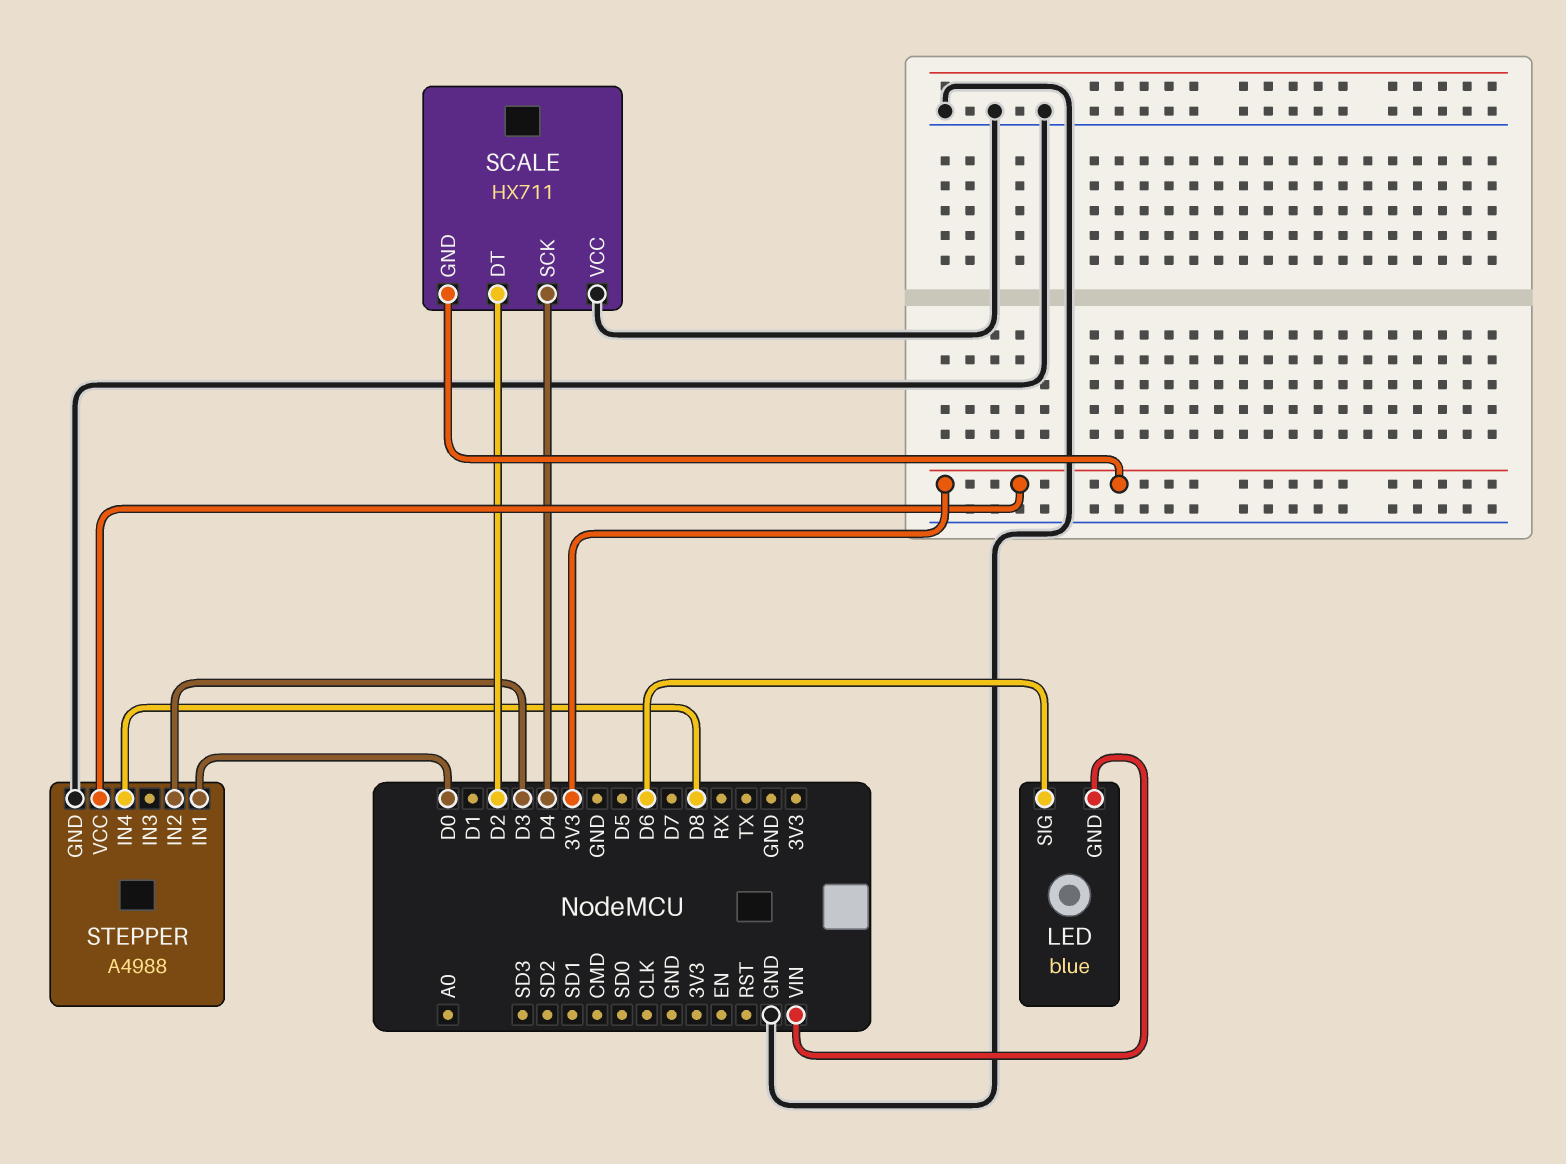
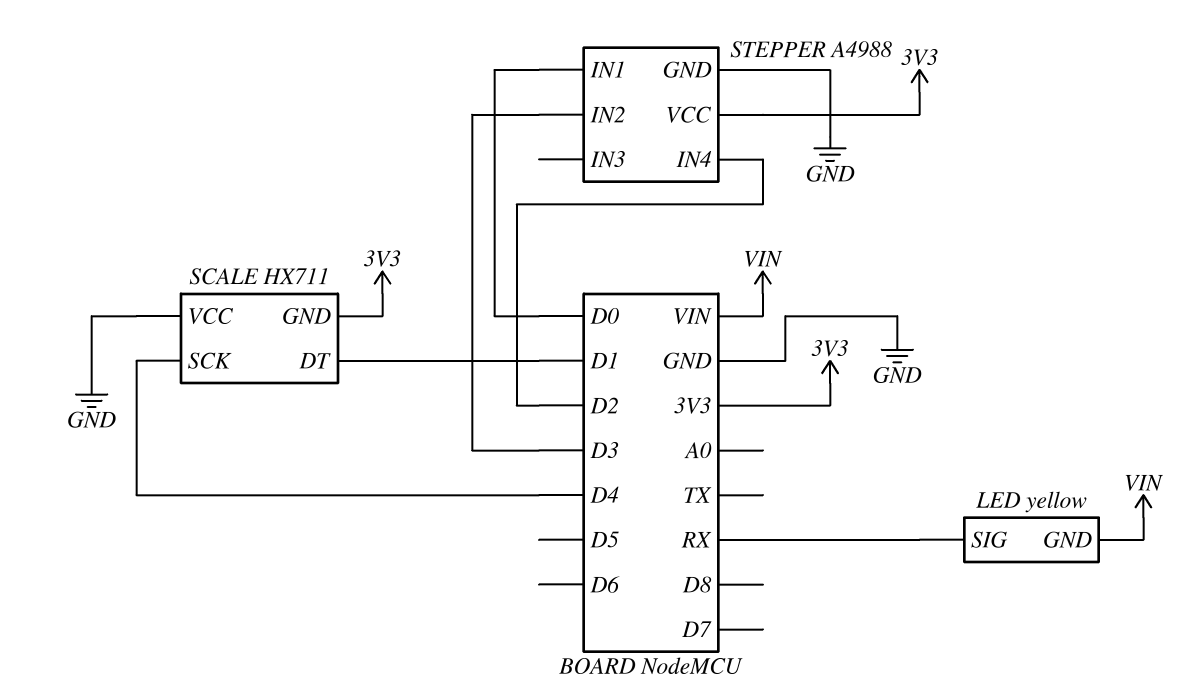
LED: blue -> yellow
LED pin SIG: D6 -> RX
SCALE pin DT: D2 -> D1
STEPPER pin IN4: D8 -> D2

